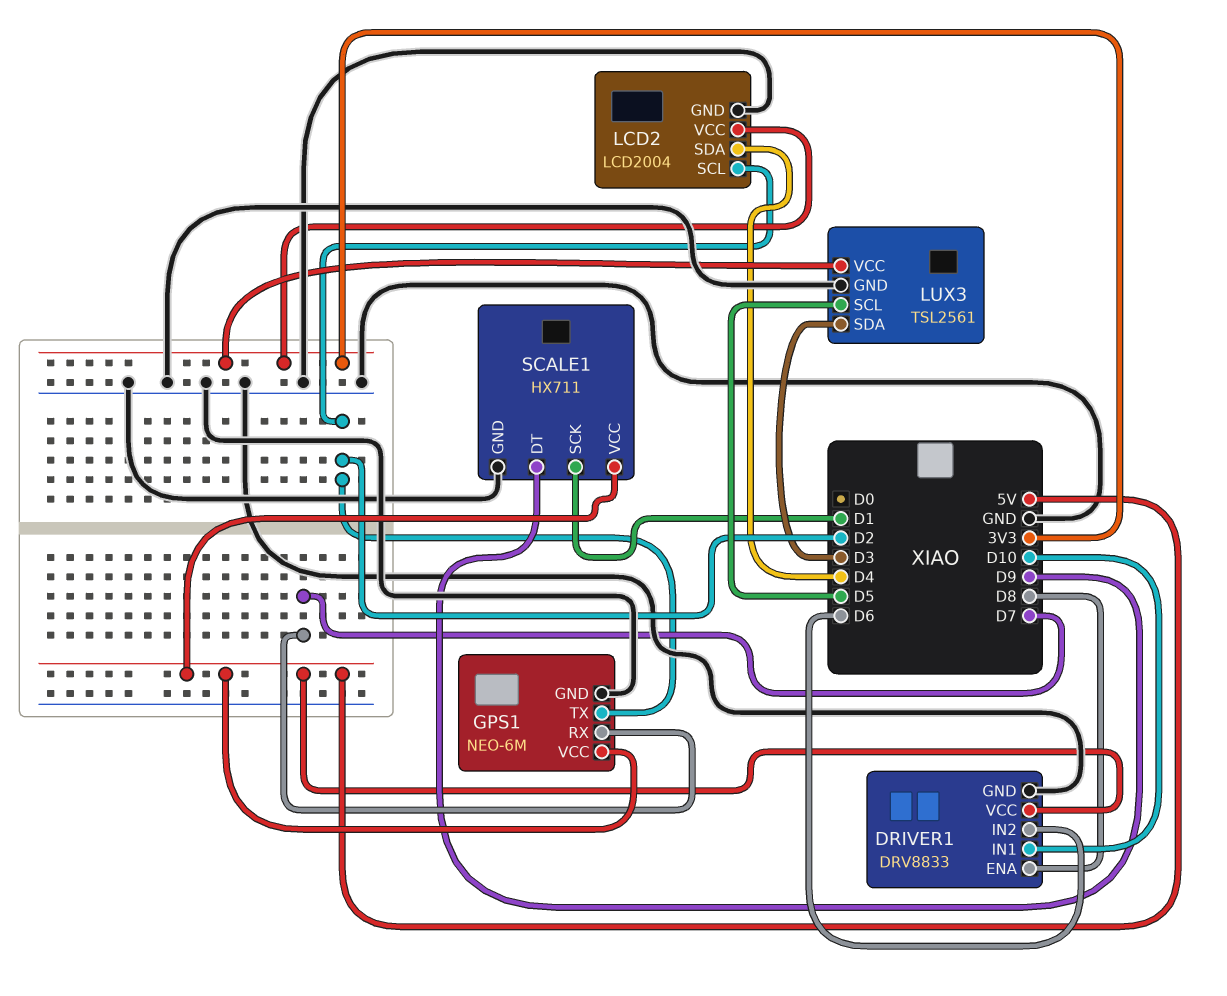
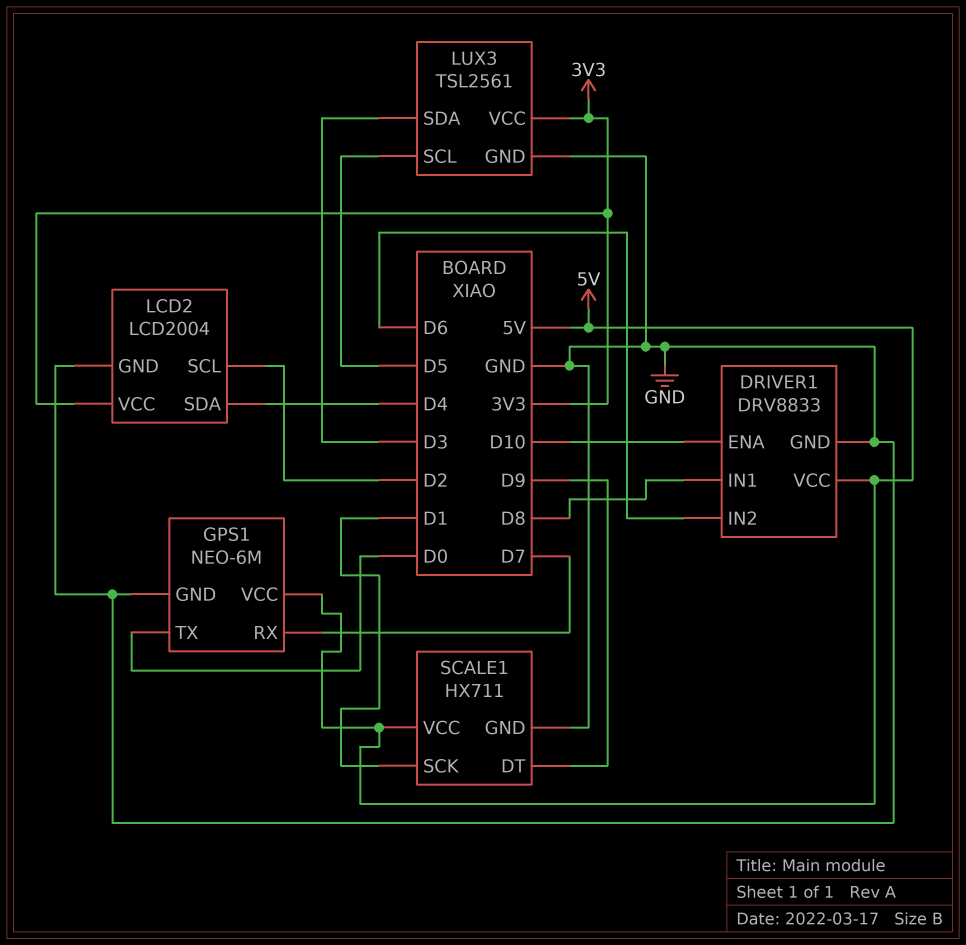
DRIVER1 pin ENA: D8 -> D10
DRIVER1 pin IN1: D10 -> D8
GPS1 pin TX: D2 -> D0

